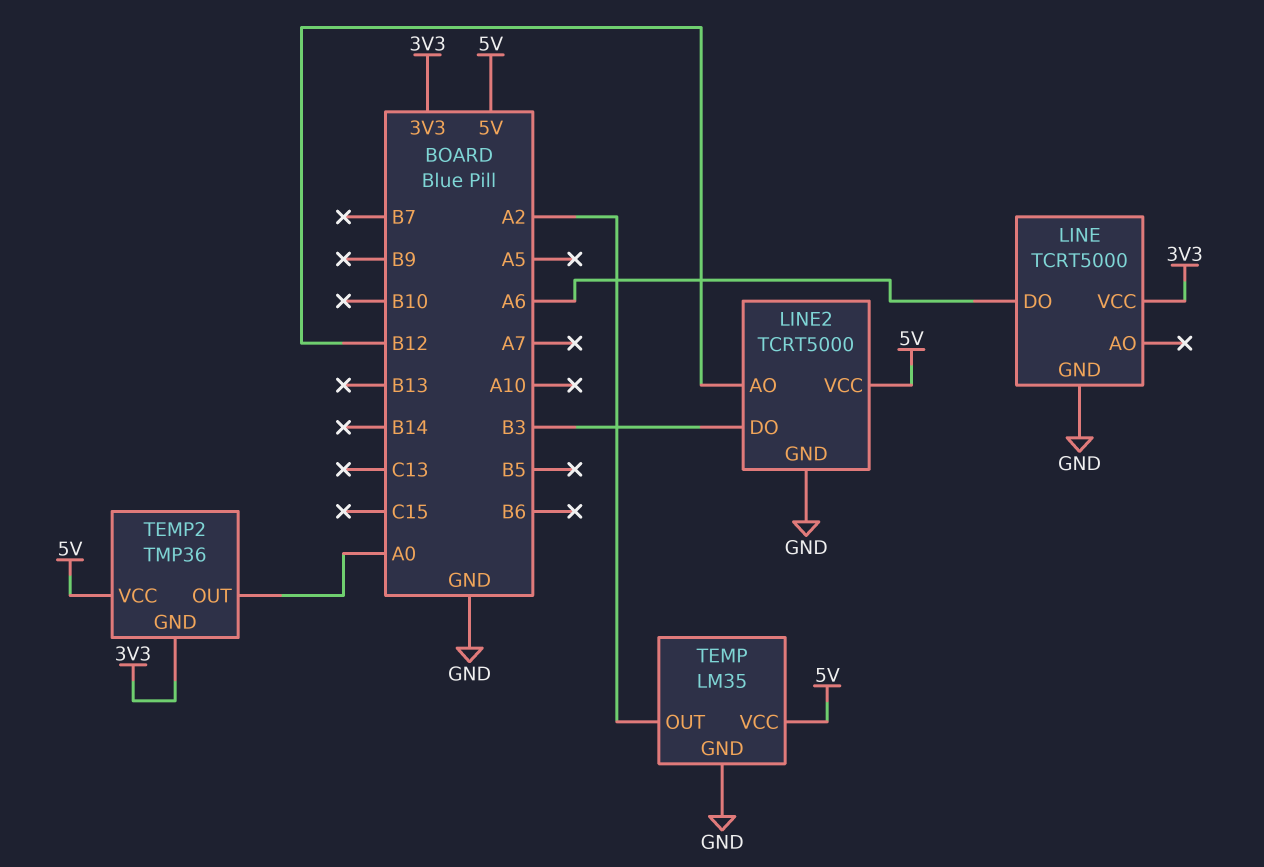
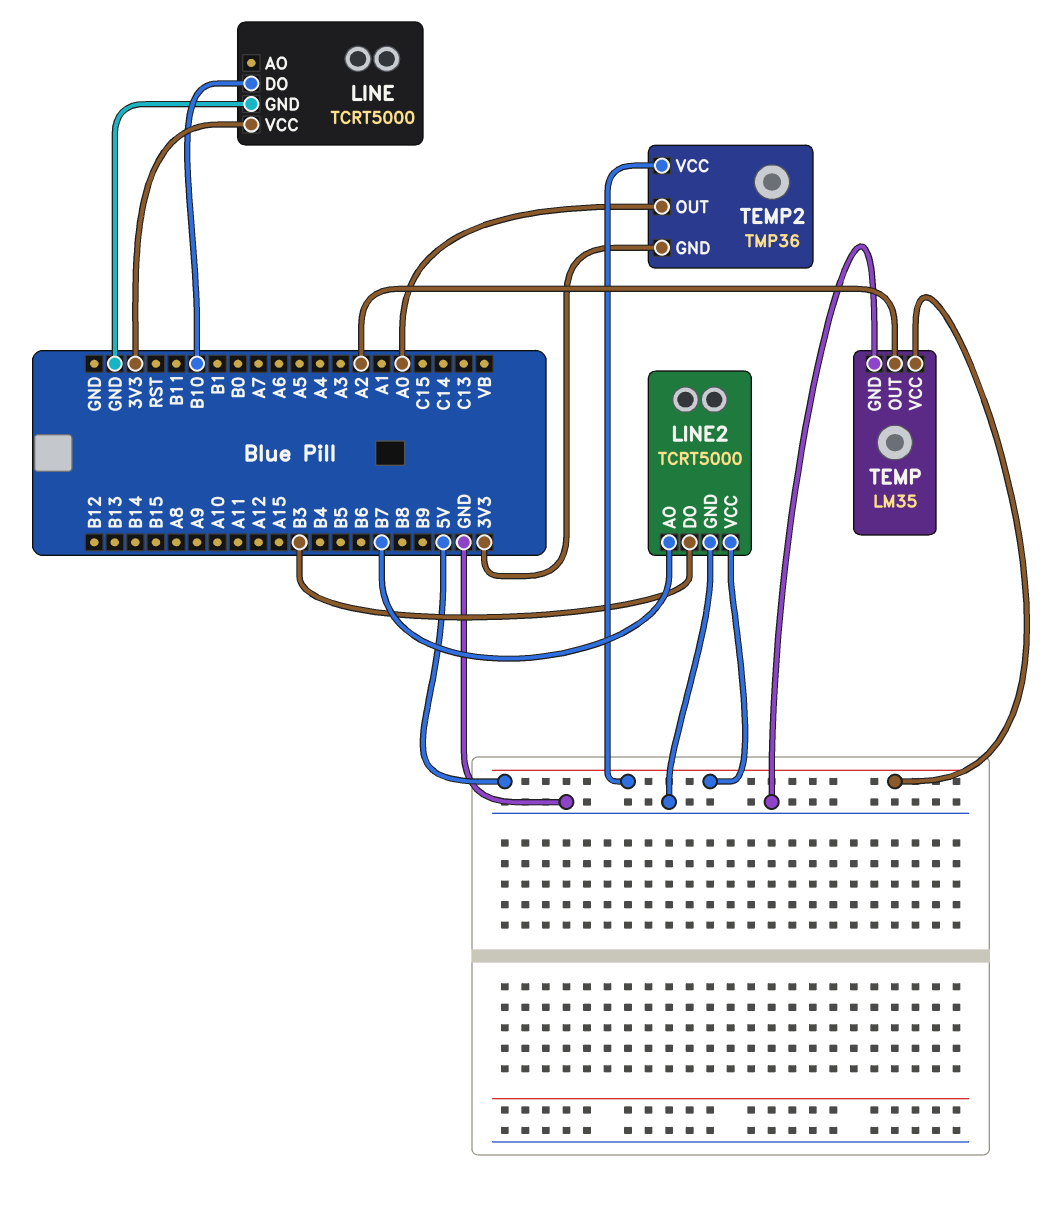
LINE pin DO: A6 -> B10
LINE2 pin AO: B12 -> B7

